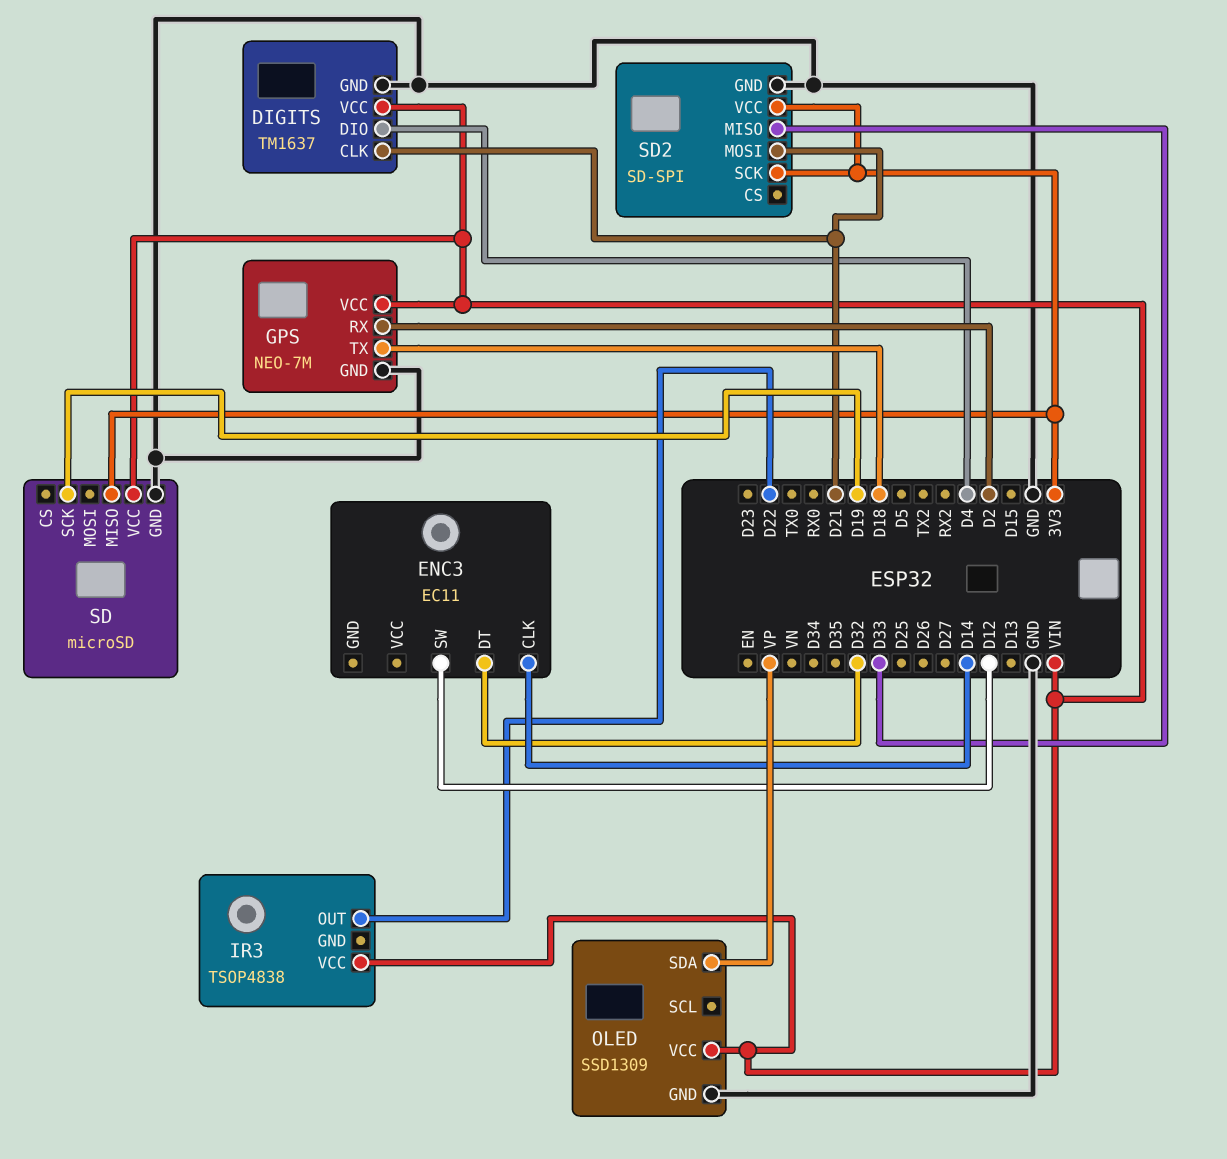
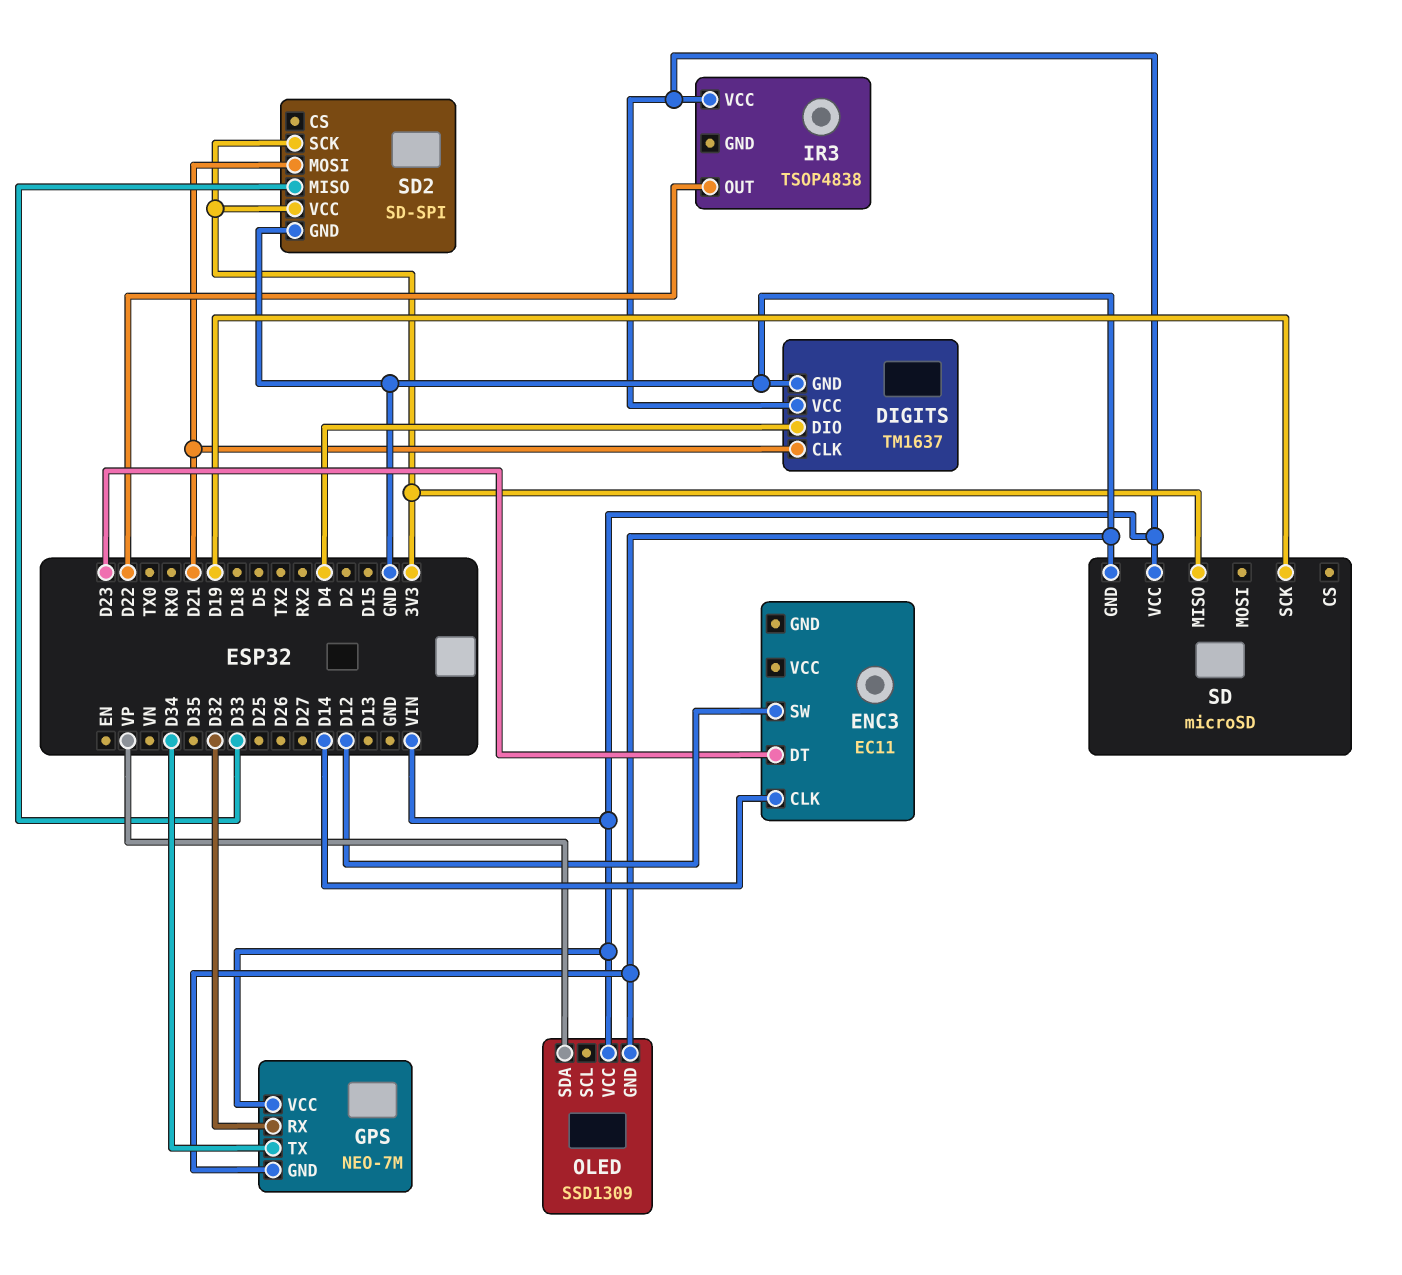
ENC3 pin DT: D32 -> D23
GPS pin RX: D2 -> D32
GPS pin TX: D18 -> D34

